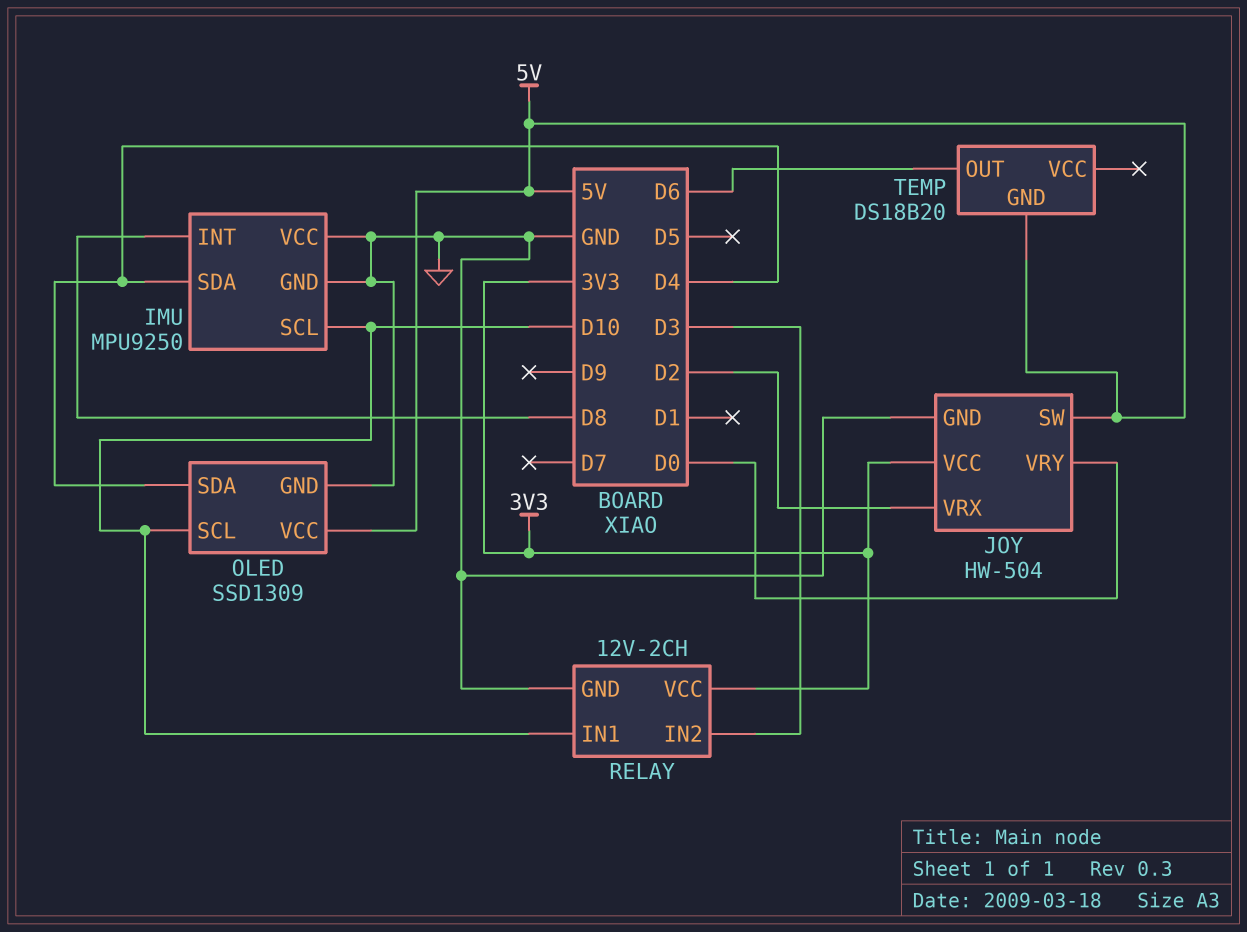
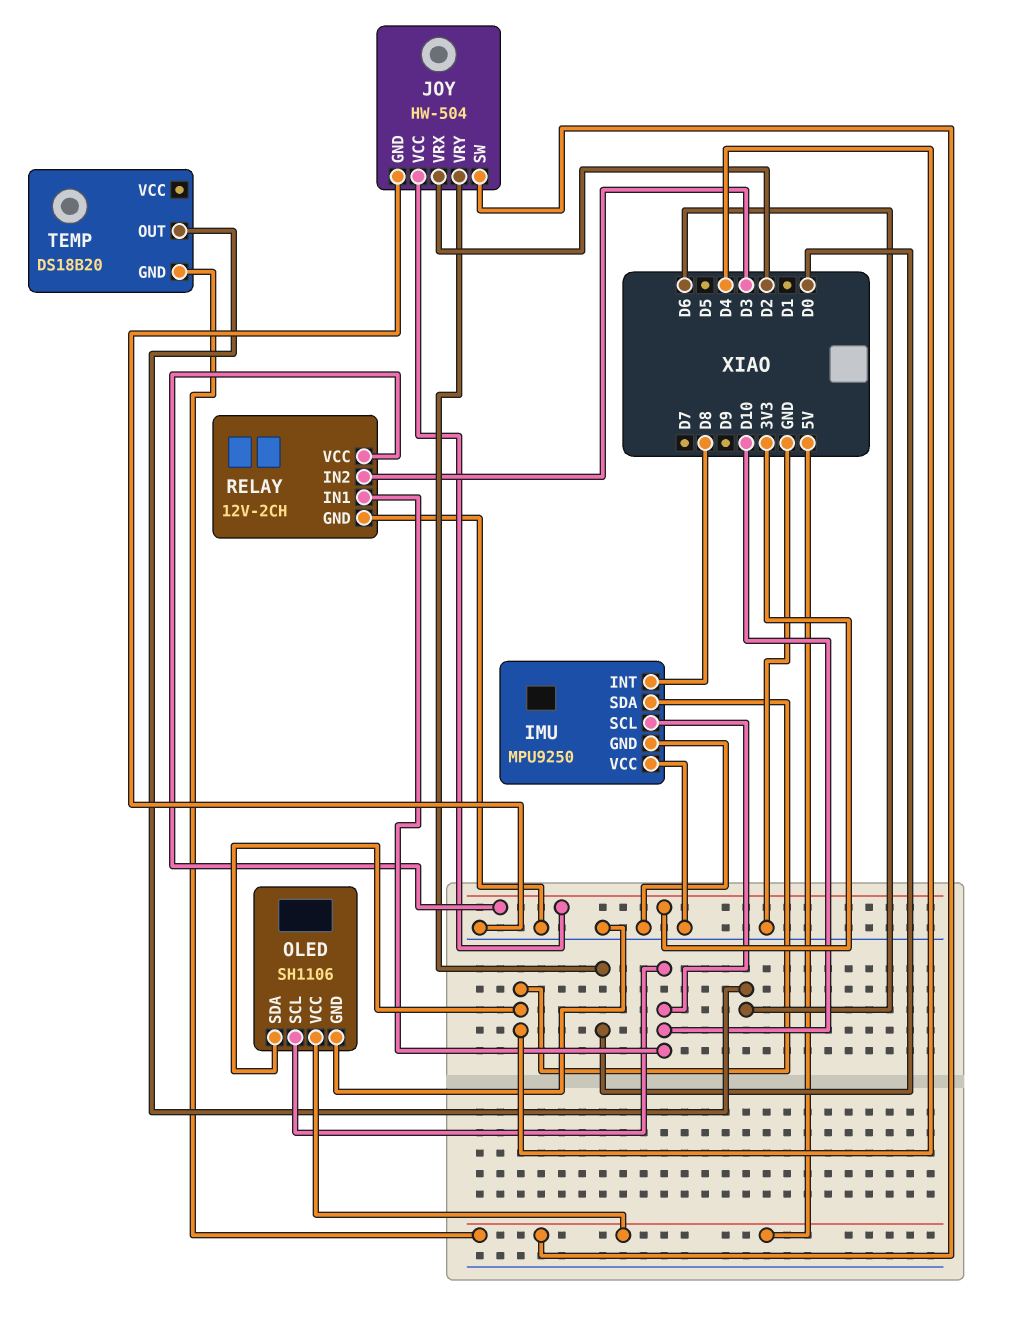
OLED: SSD1309 -> SH1106

